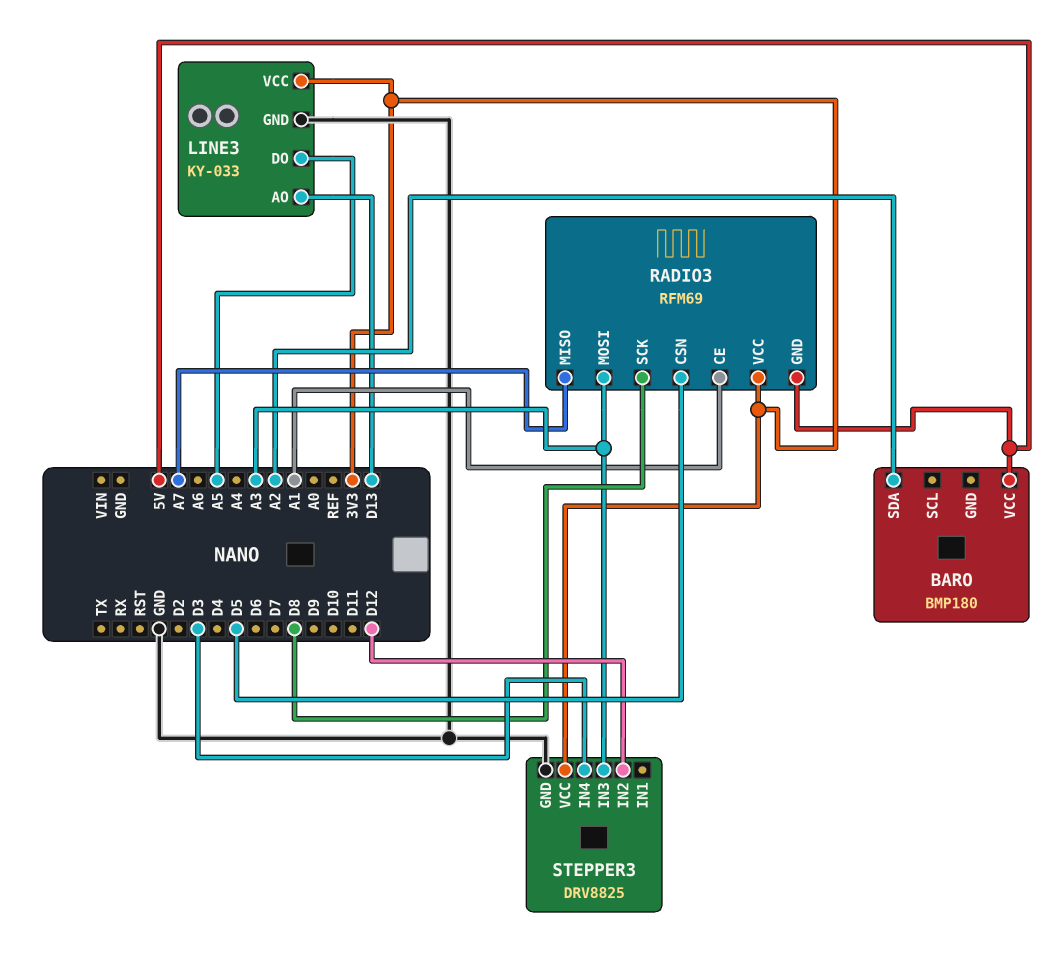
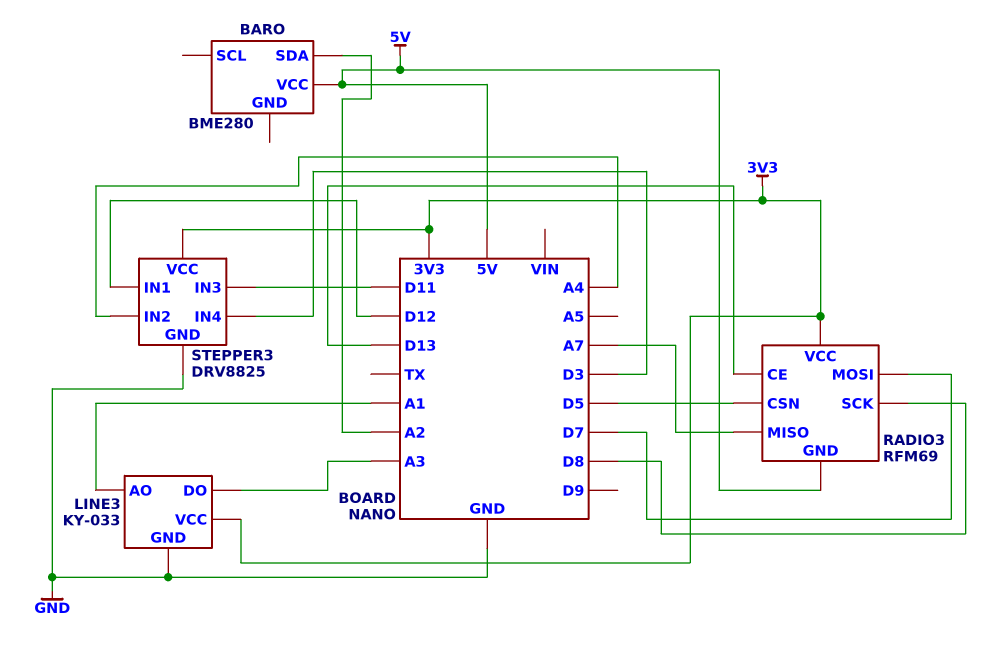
BARO: BMP180 -> BME280
LINE3 pin AO: D13 -> A1
LINE3 pin DO: A5 -> A3
RADIO3 pin CE: A1 -> D13
RADIO3 pin MOSI: A3 -> D7
STEPPER3 pin IN1: none -> D12
STEPPER3 pin IN2: D12 -> A4
STEPPER3 pin IN3: A3 -> D11

